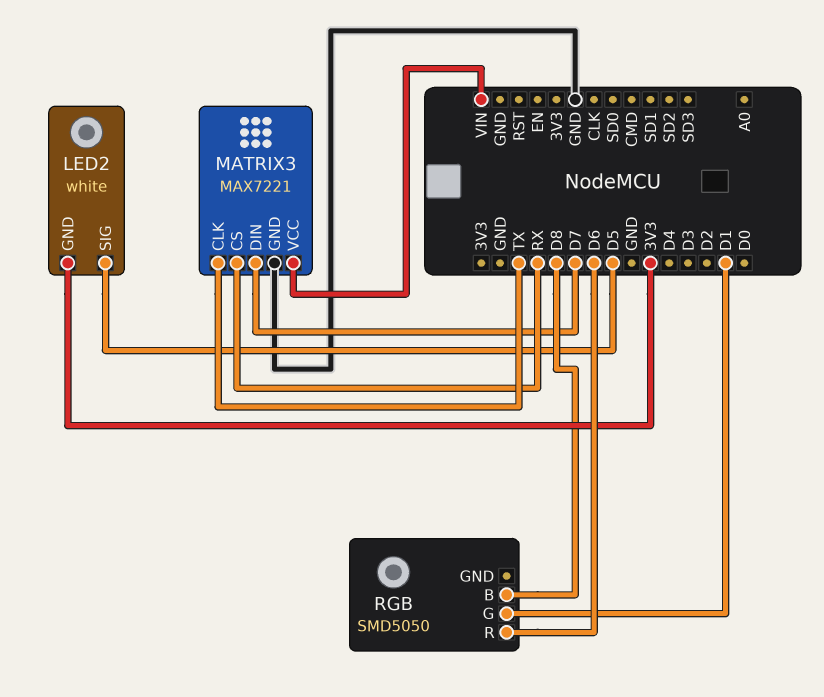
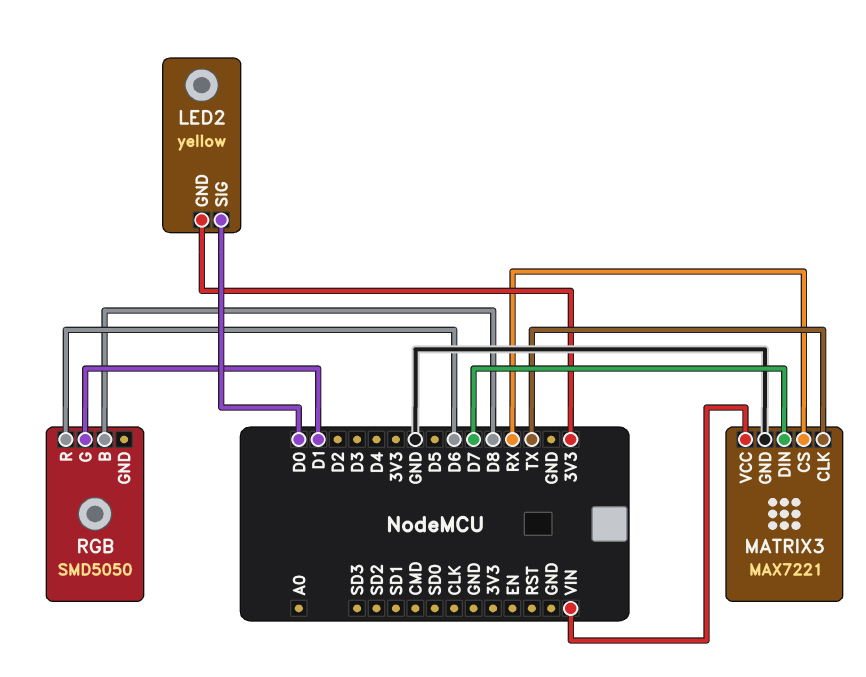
LED2: white -> yellow
LED2 pin SIG: D5 -> D0

